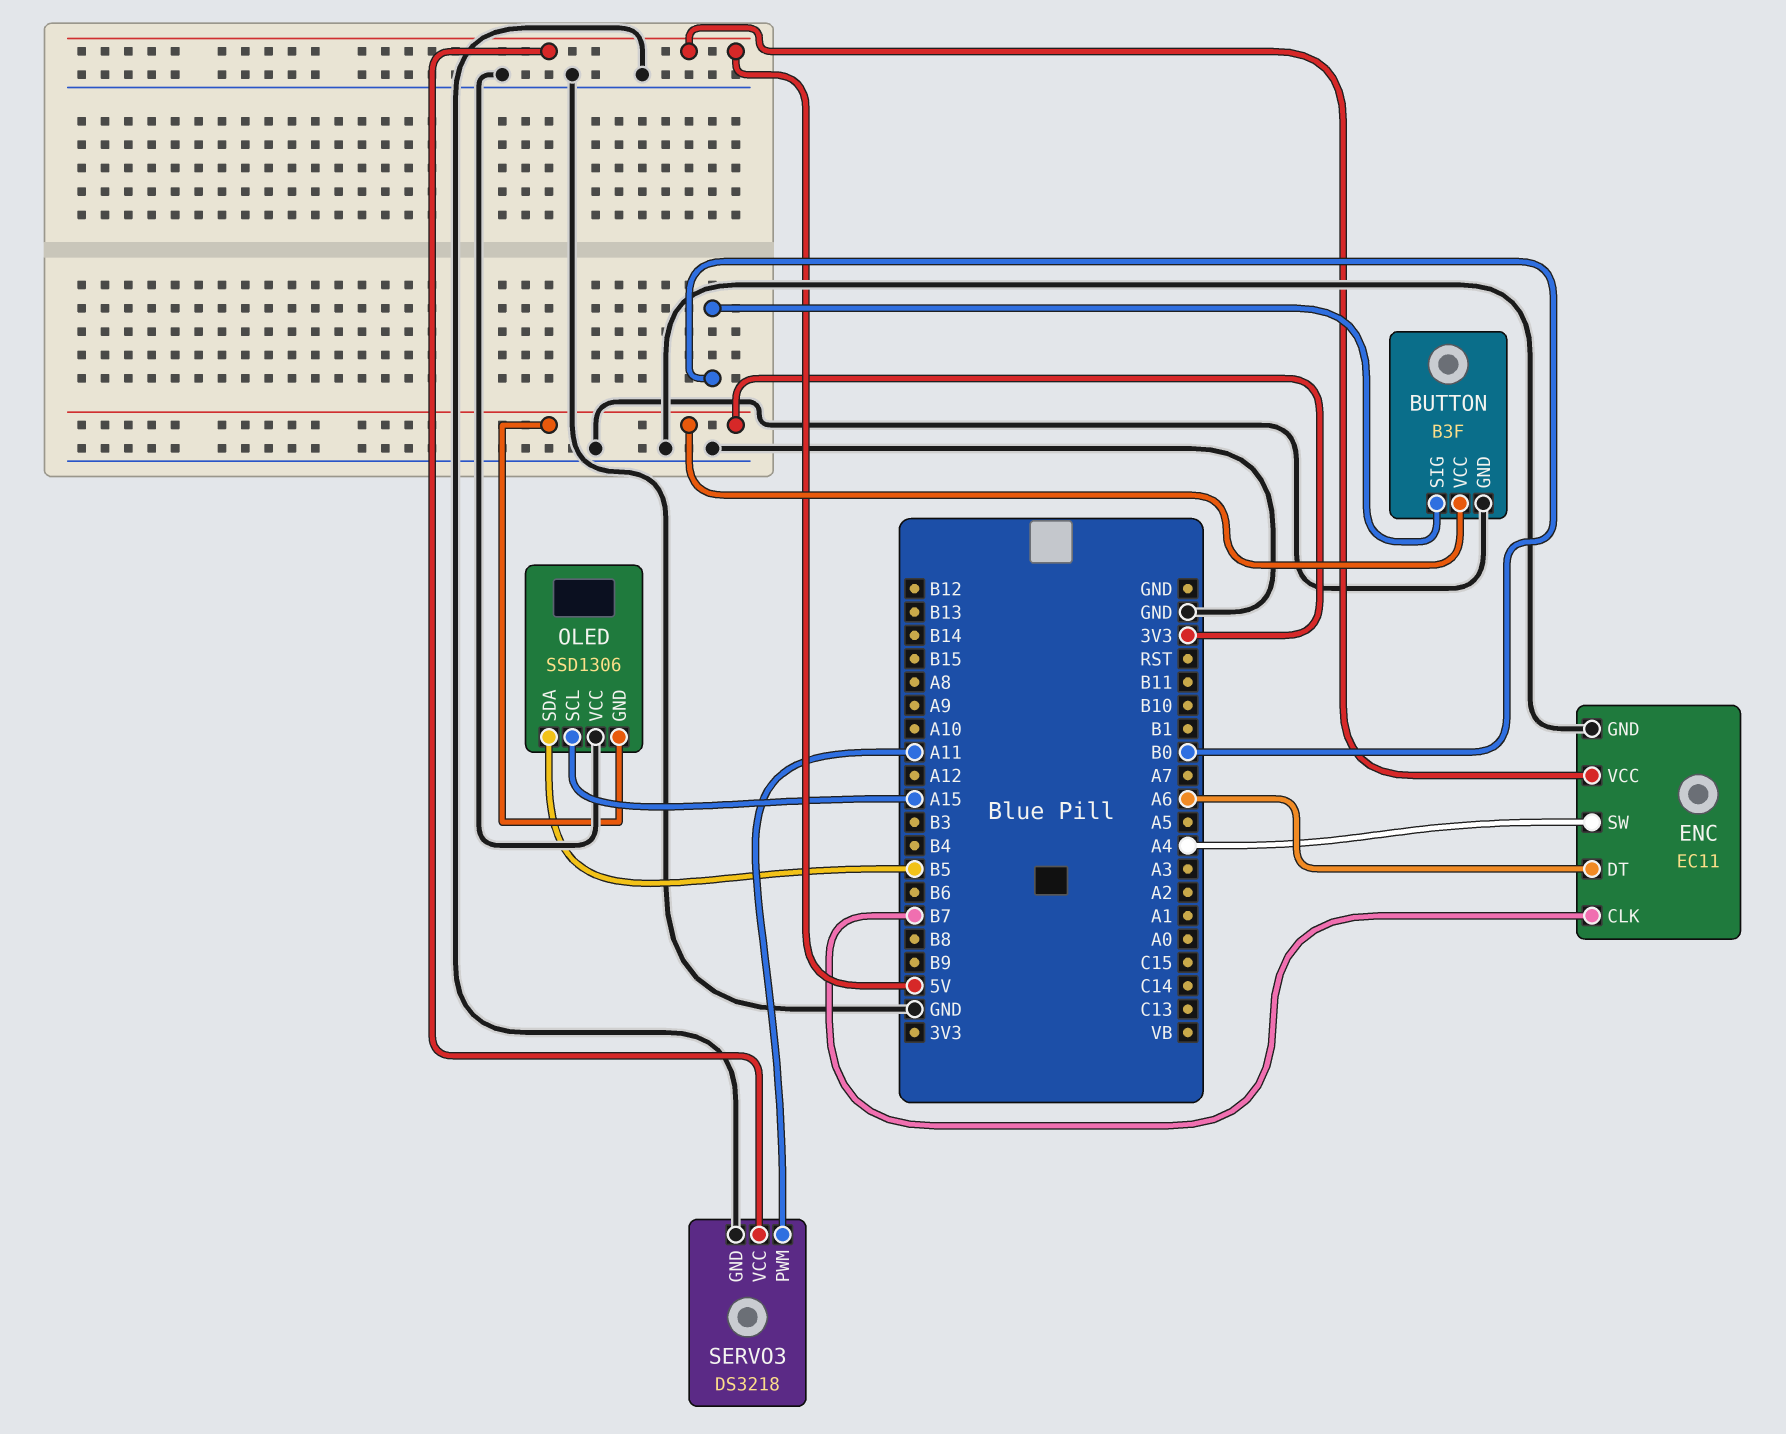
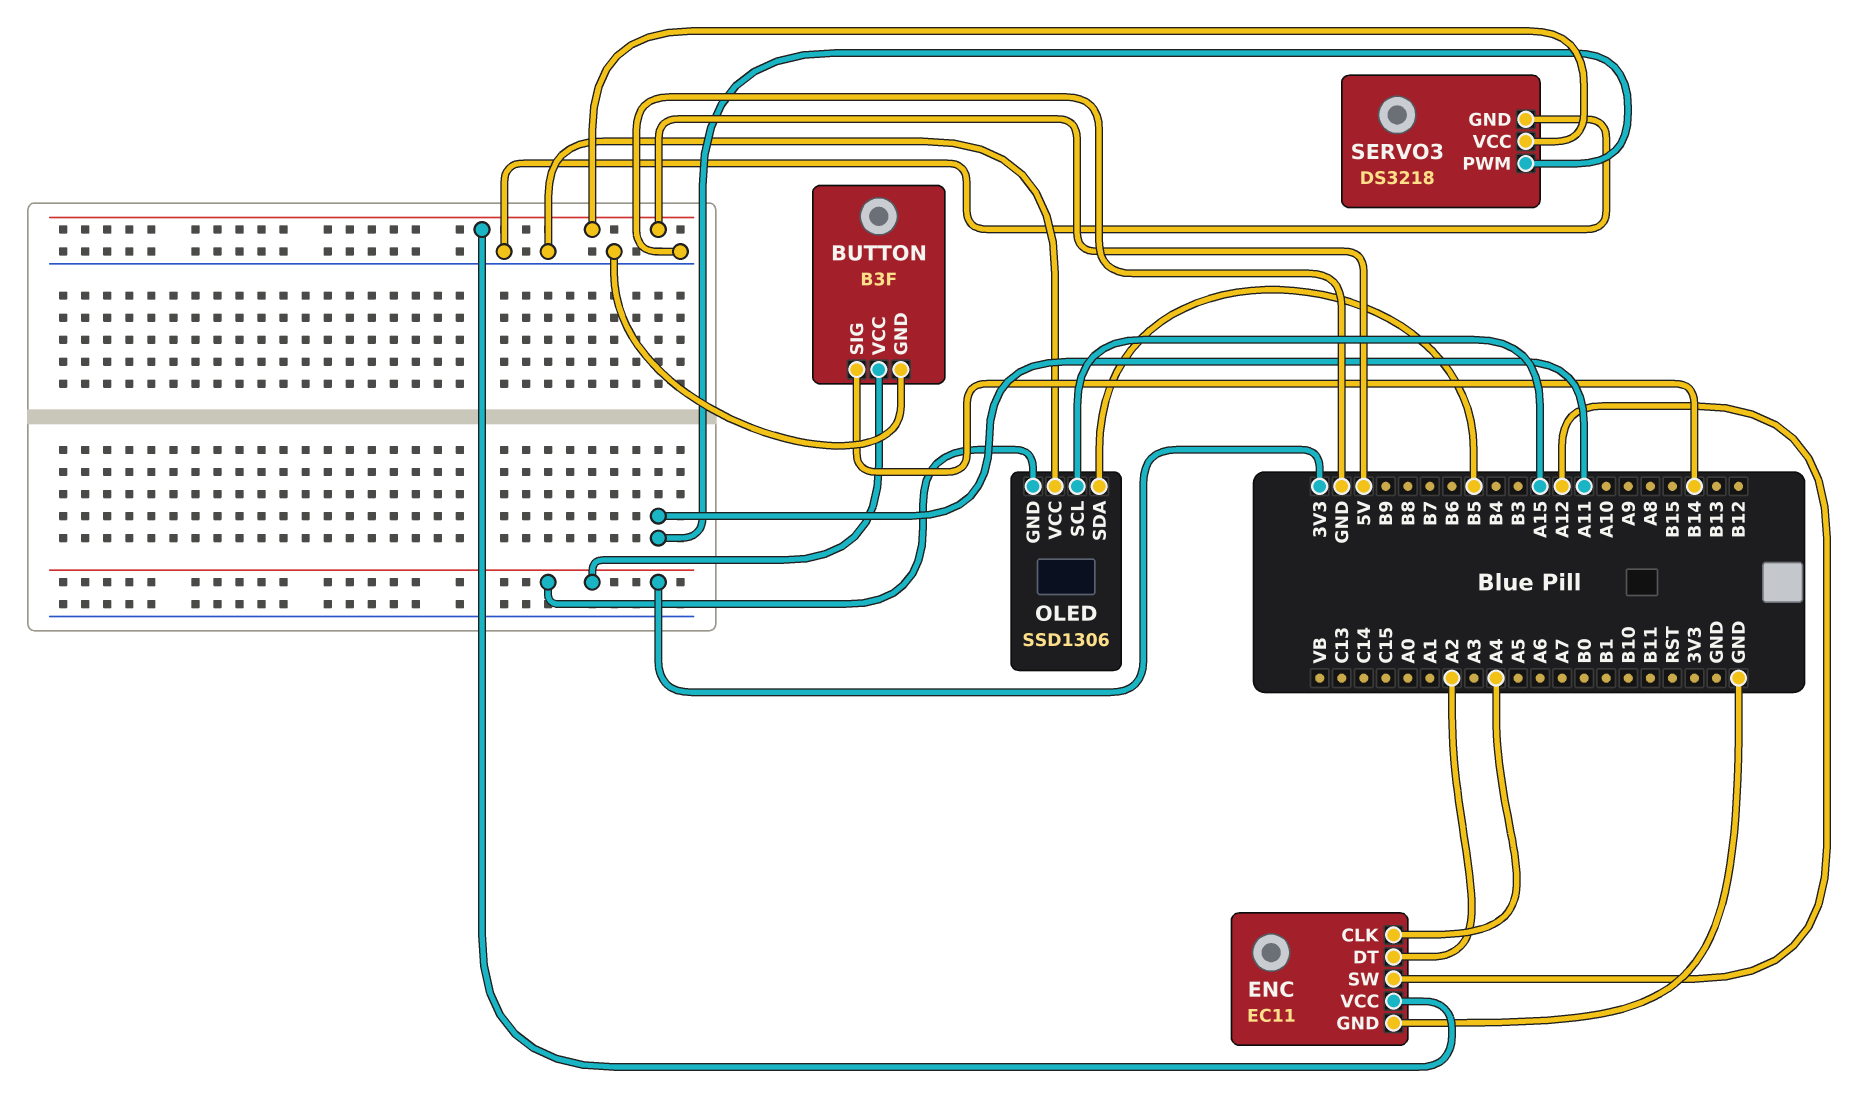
BUTTON pin SIG: B0 -> B14
ENC pin CLK: B7 -> A4
ENC pin DT: A6 -> A2
ENC pin SW: A4 -> A12

